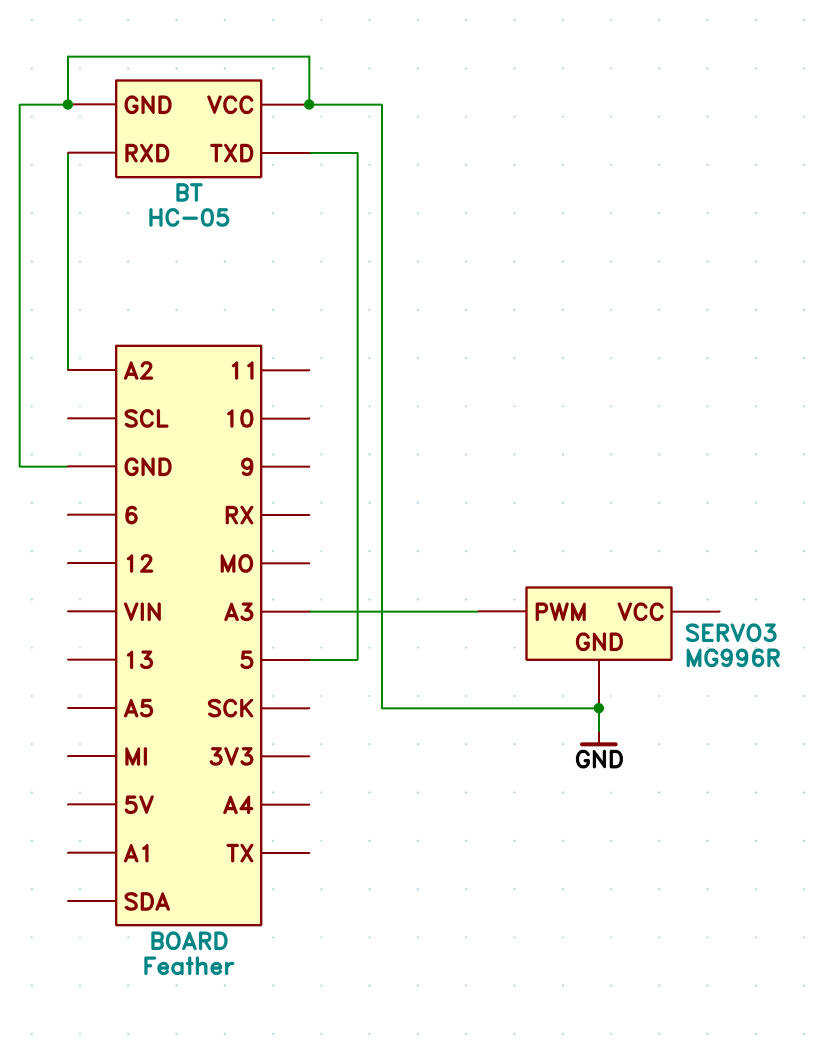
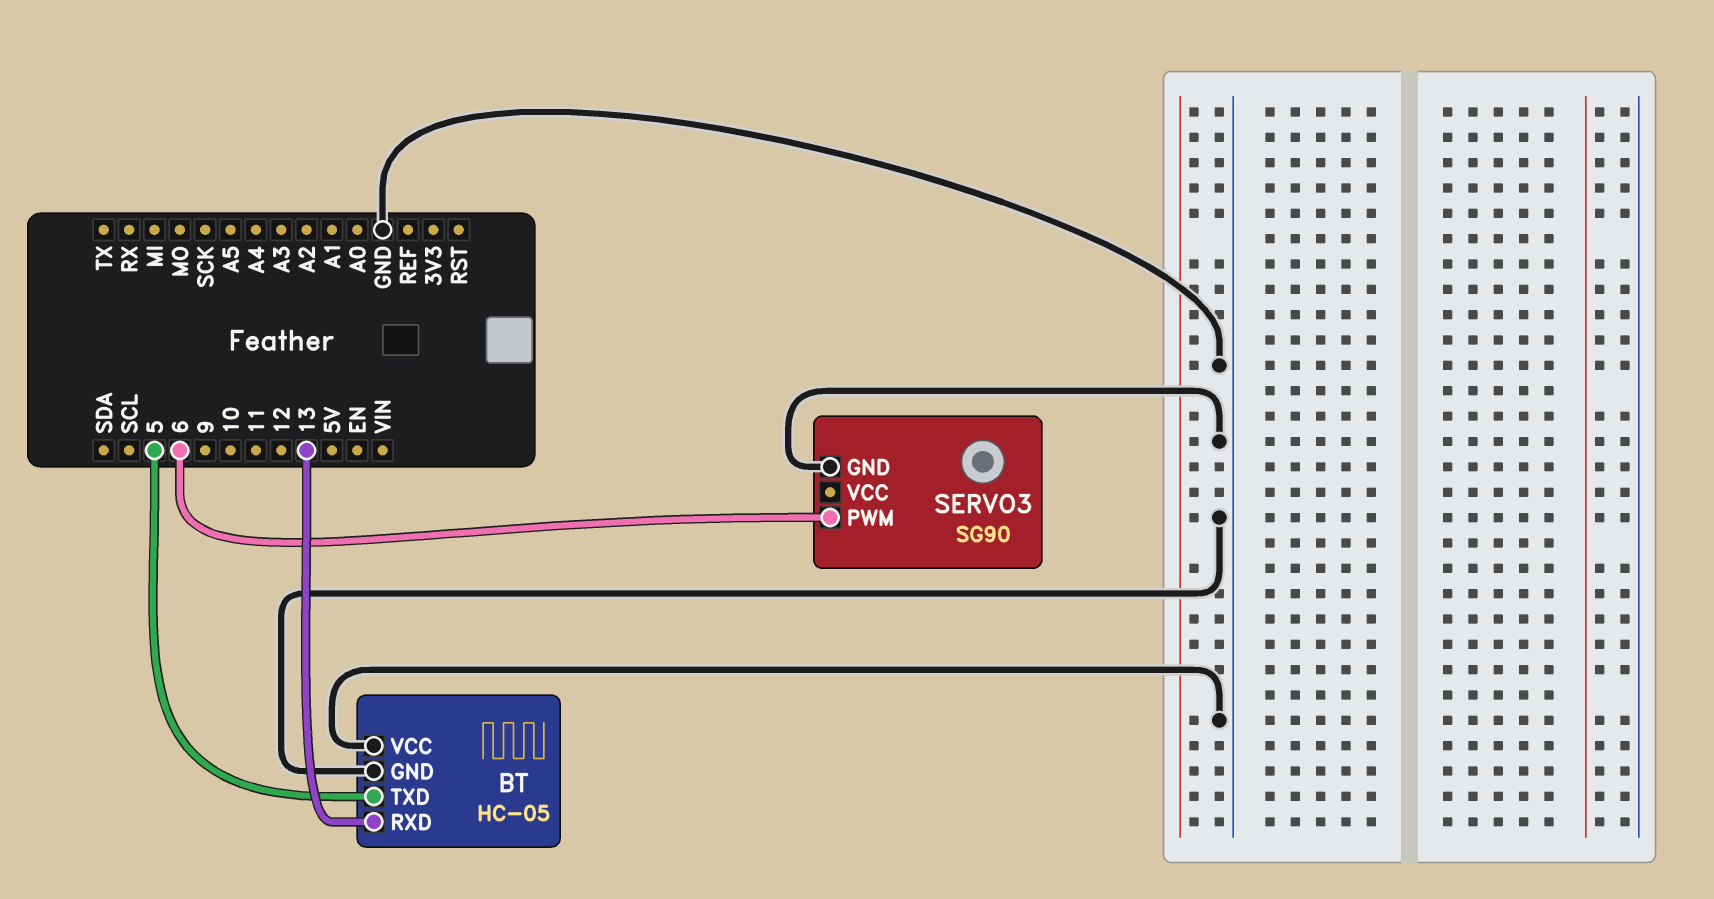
BT pin RXD: A2 -> 13
SERVO3: MG996R -> SG90
SERVO3 pin PWM: A3 -> 6

